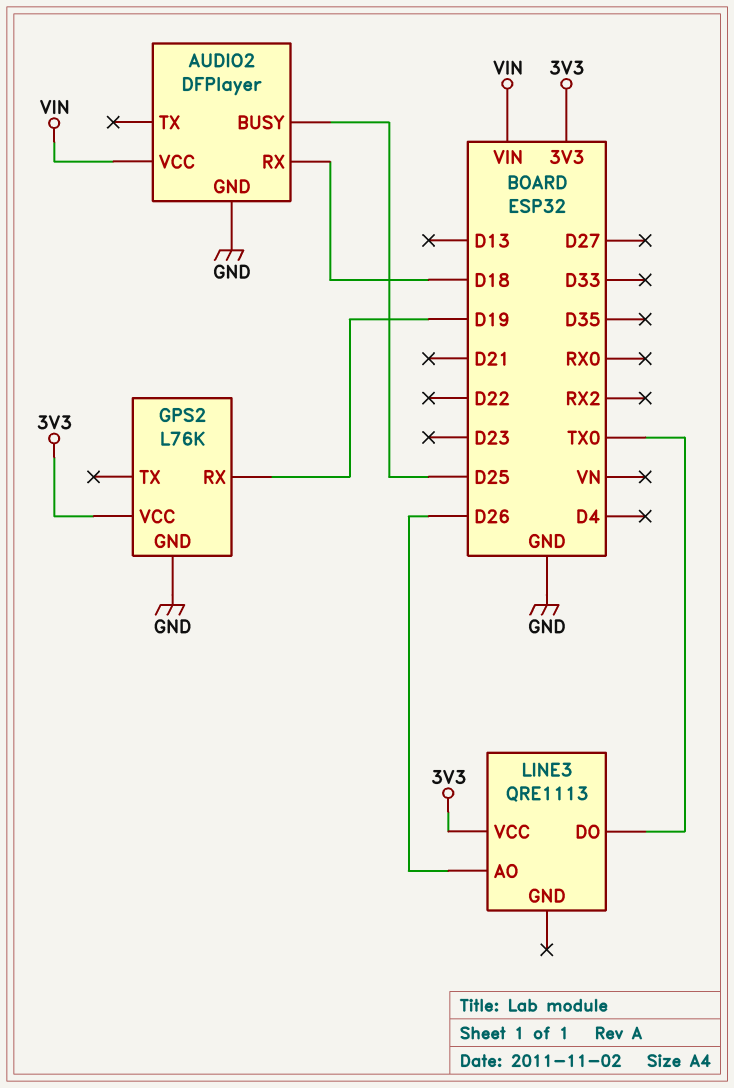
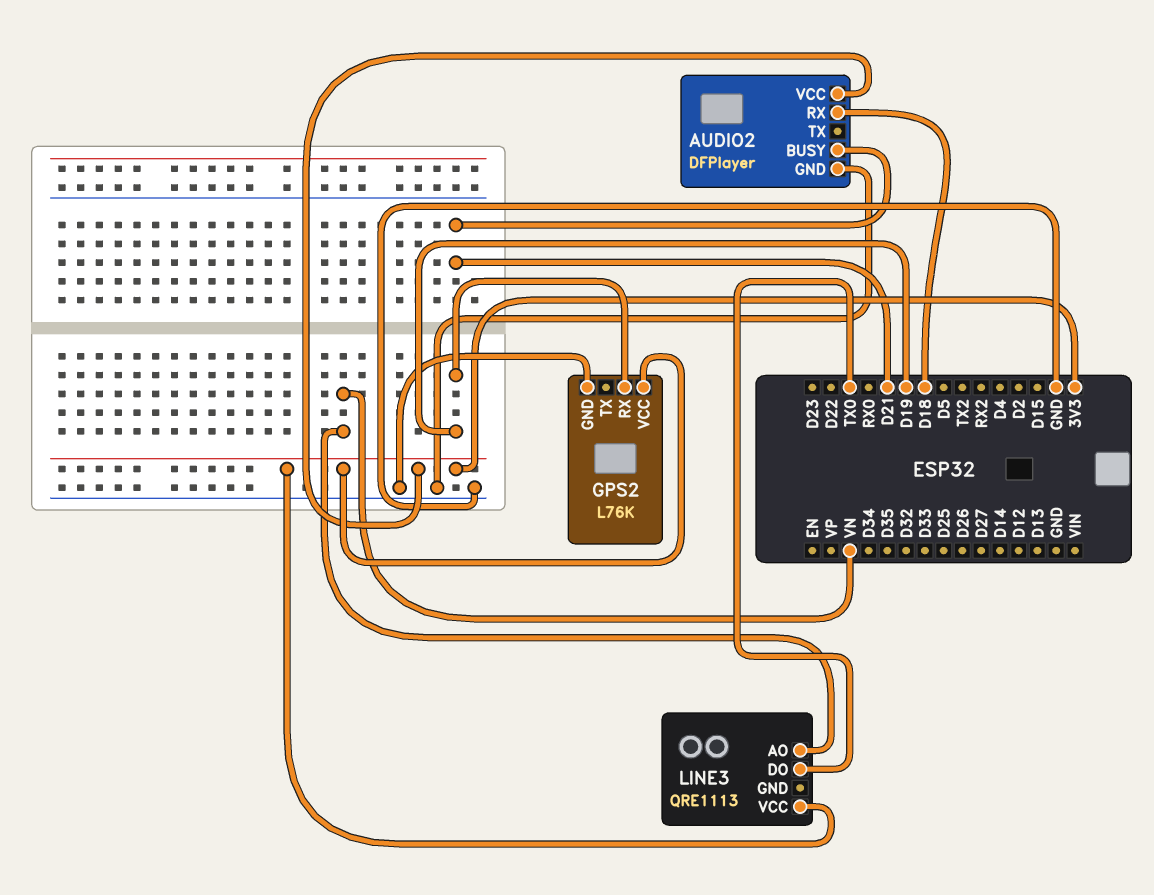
AUDIO2 pin BUSY: D25 -> D21
AUDIO2 pin VCC: VIN -> 3V3
LINE3 pin AO: D26 -> VN

